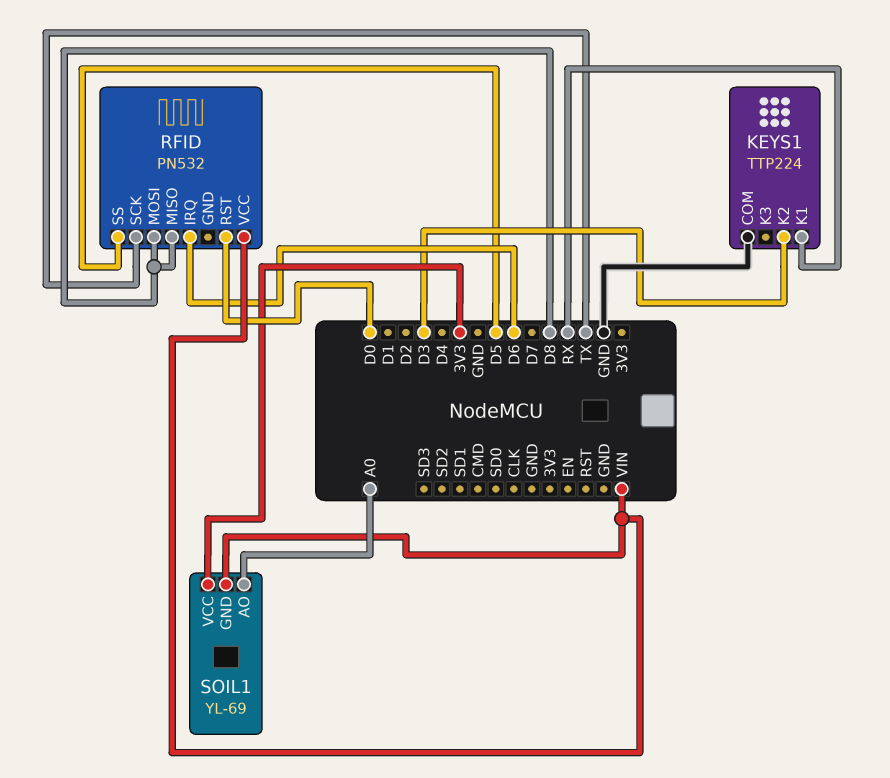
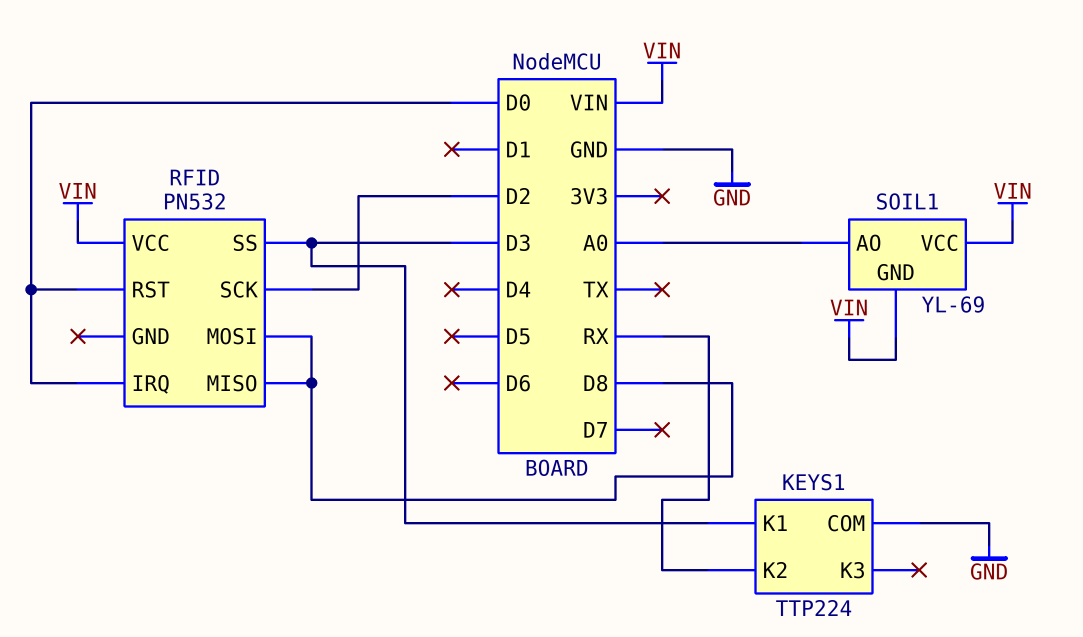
KEYS1 pin K1: RX -> D3
KEYS1 pin K2: D3 -> RX
RFID pin IRQ: D6 -> D0
RFID pin SCK: TX -> D2
RFID pin SS: D5 -> D3
SOIL1 pin VCC: 3V3 -> VIN

